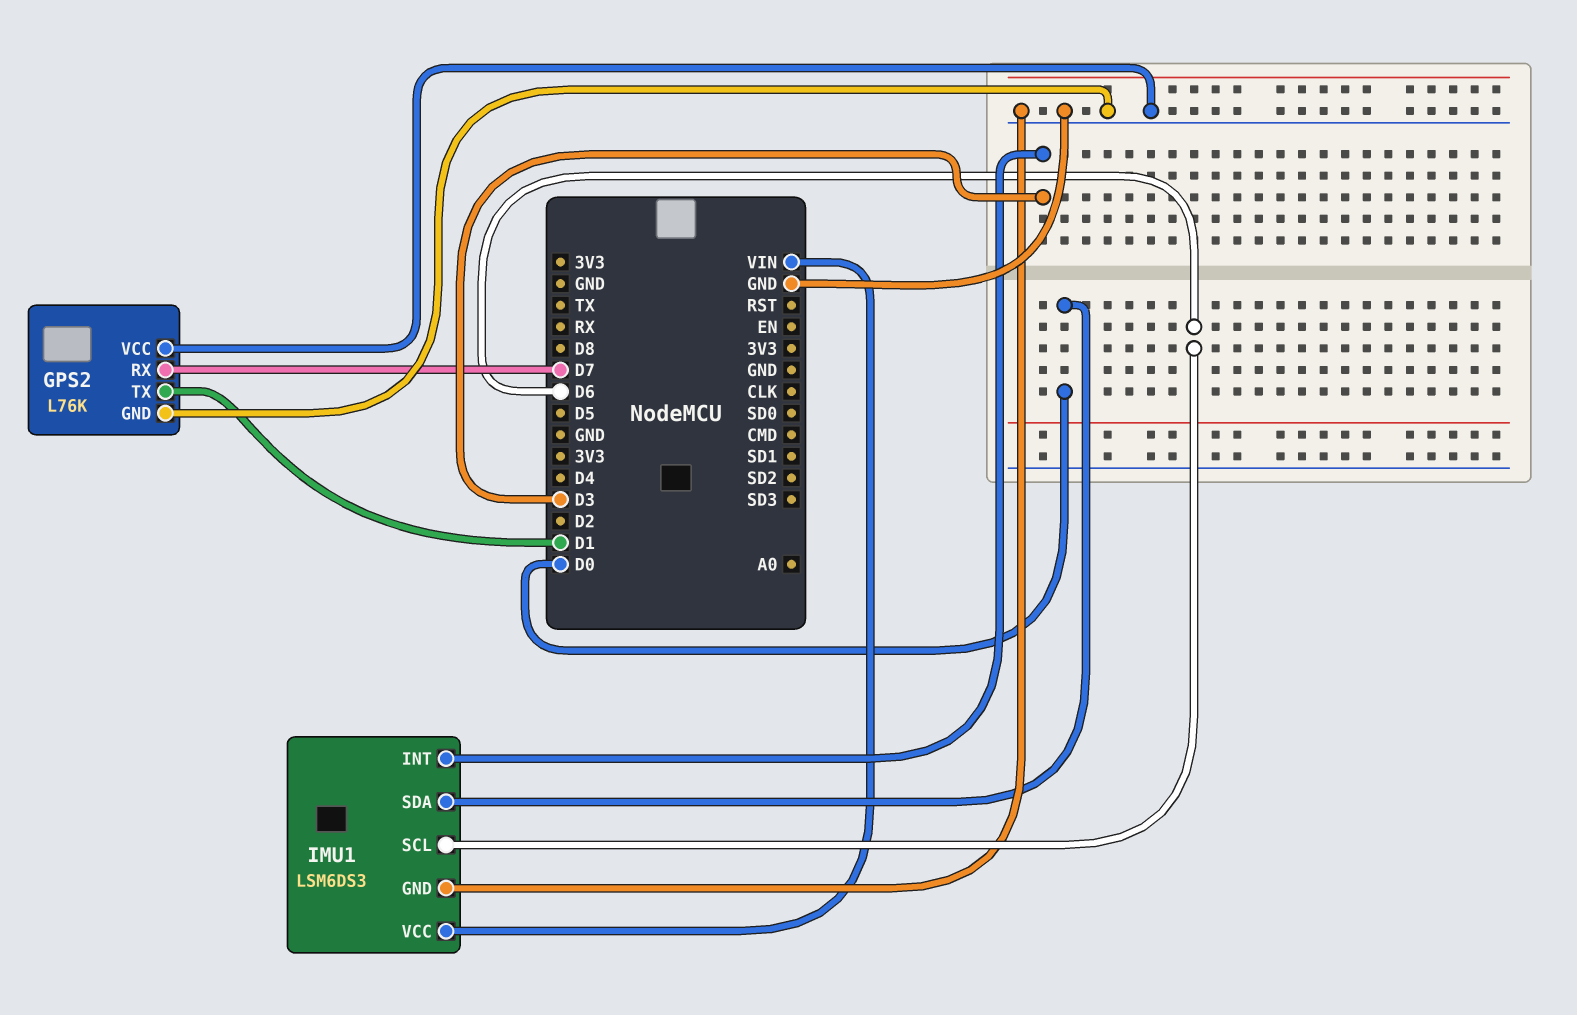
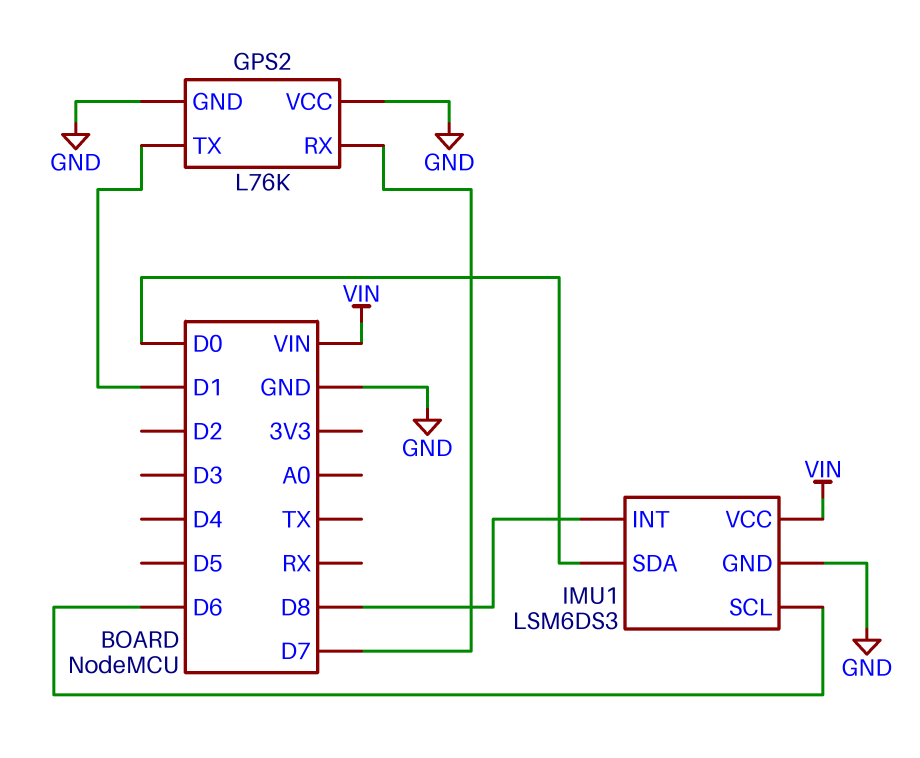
IMU1 pin INT: D3 -> D8

